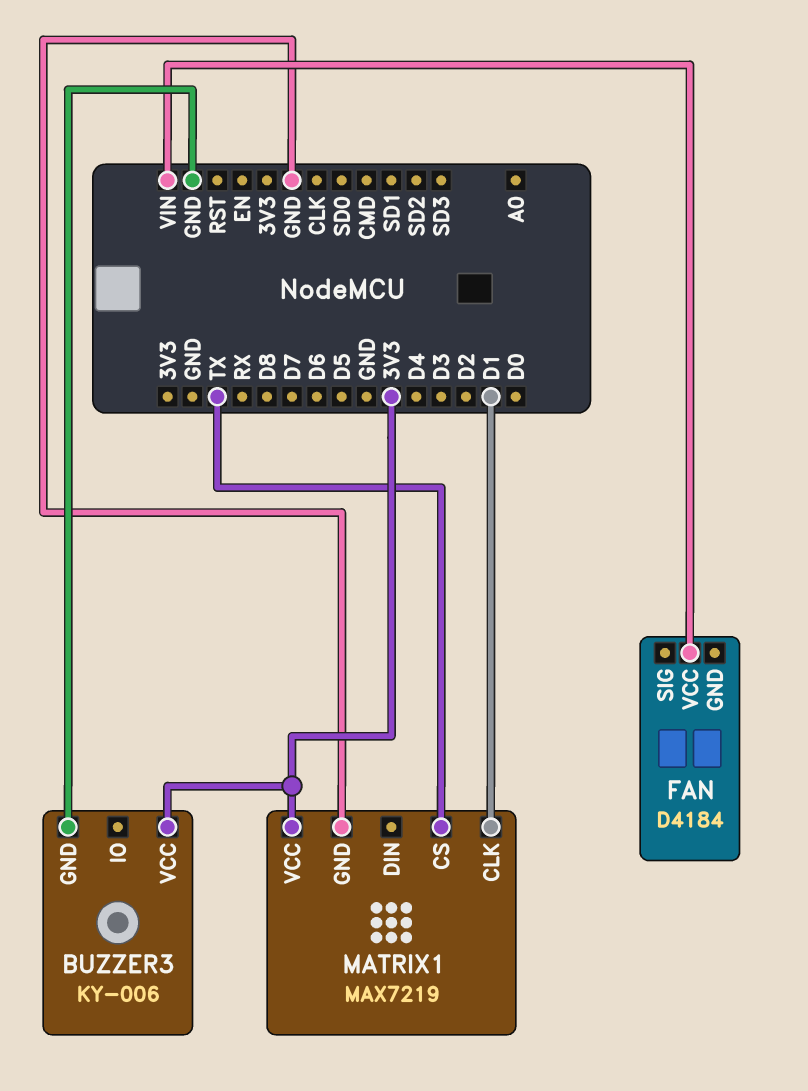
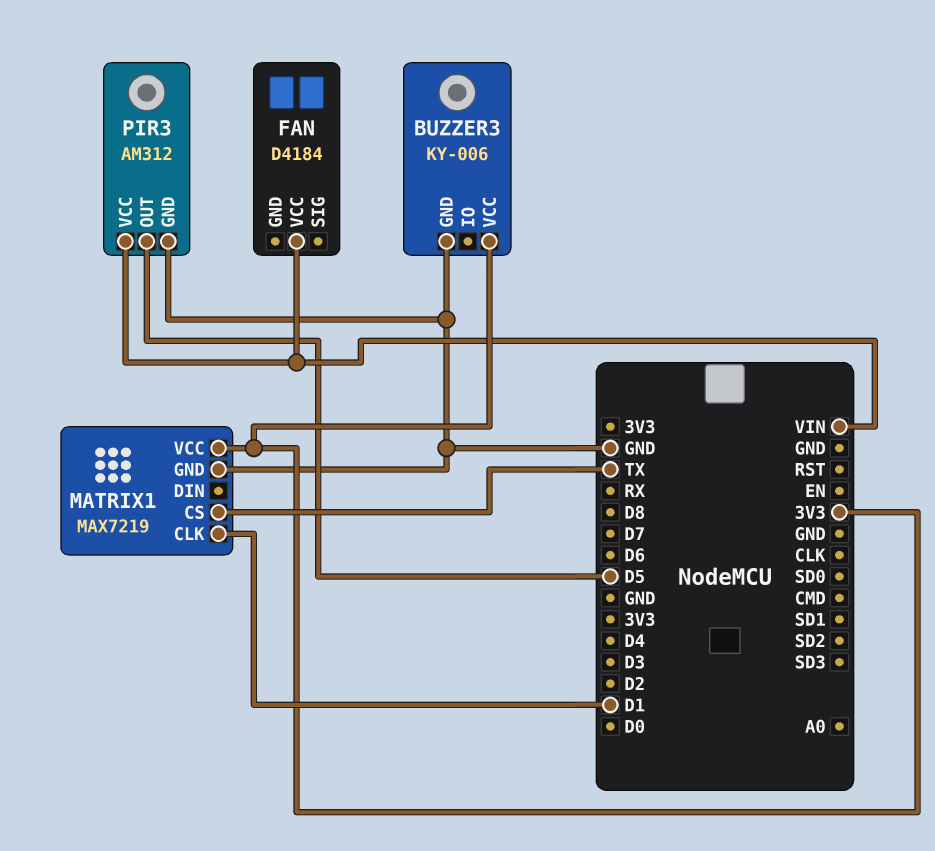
PIR3: none -> AM312
PIR3 pin GND: none -> GND
PIR3 pin OUT: none -> D5
PIR3 pin VCC: none -> VIN

